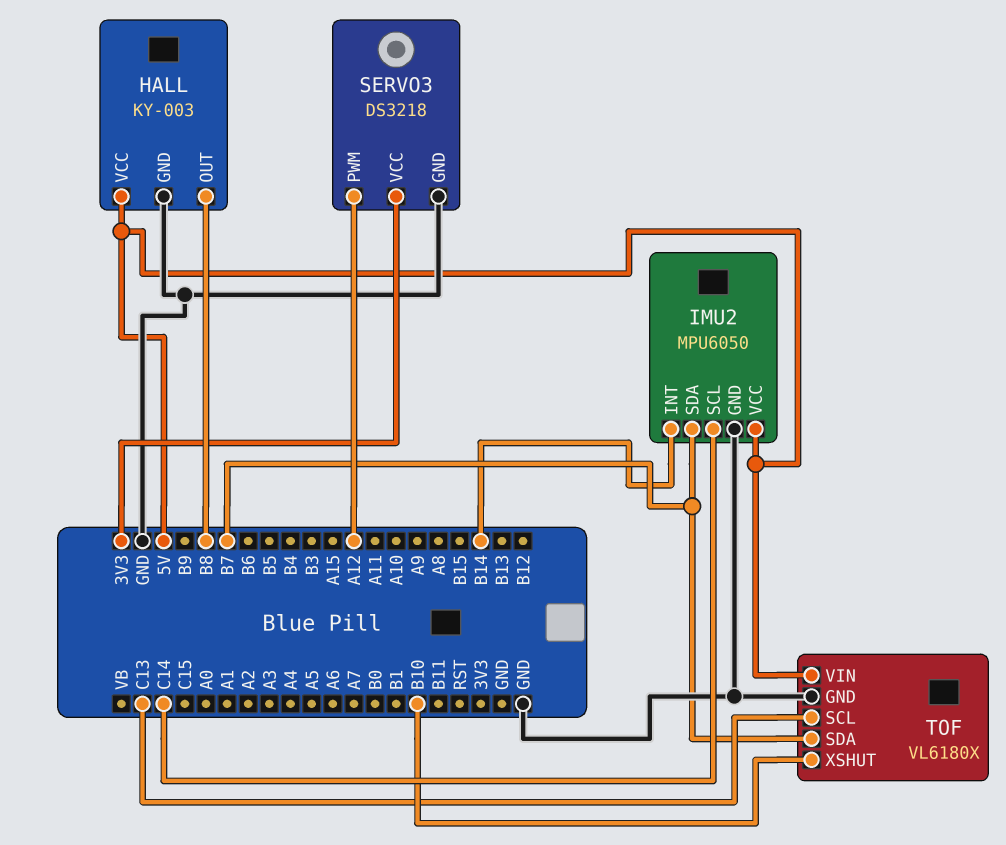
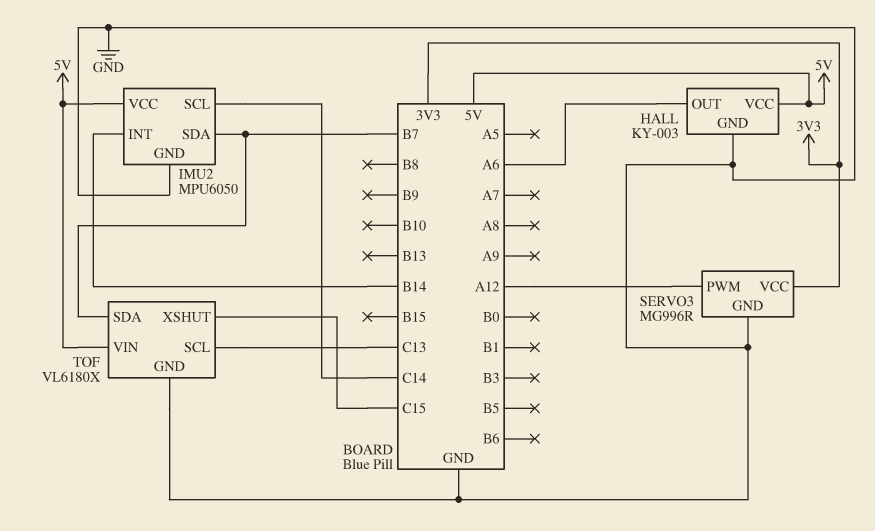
HALL pin OUT: B8 -> A6
SERVO3: DS3218 -> MG996R
TOF pin XSHUT: B10 -> C15

